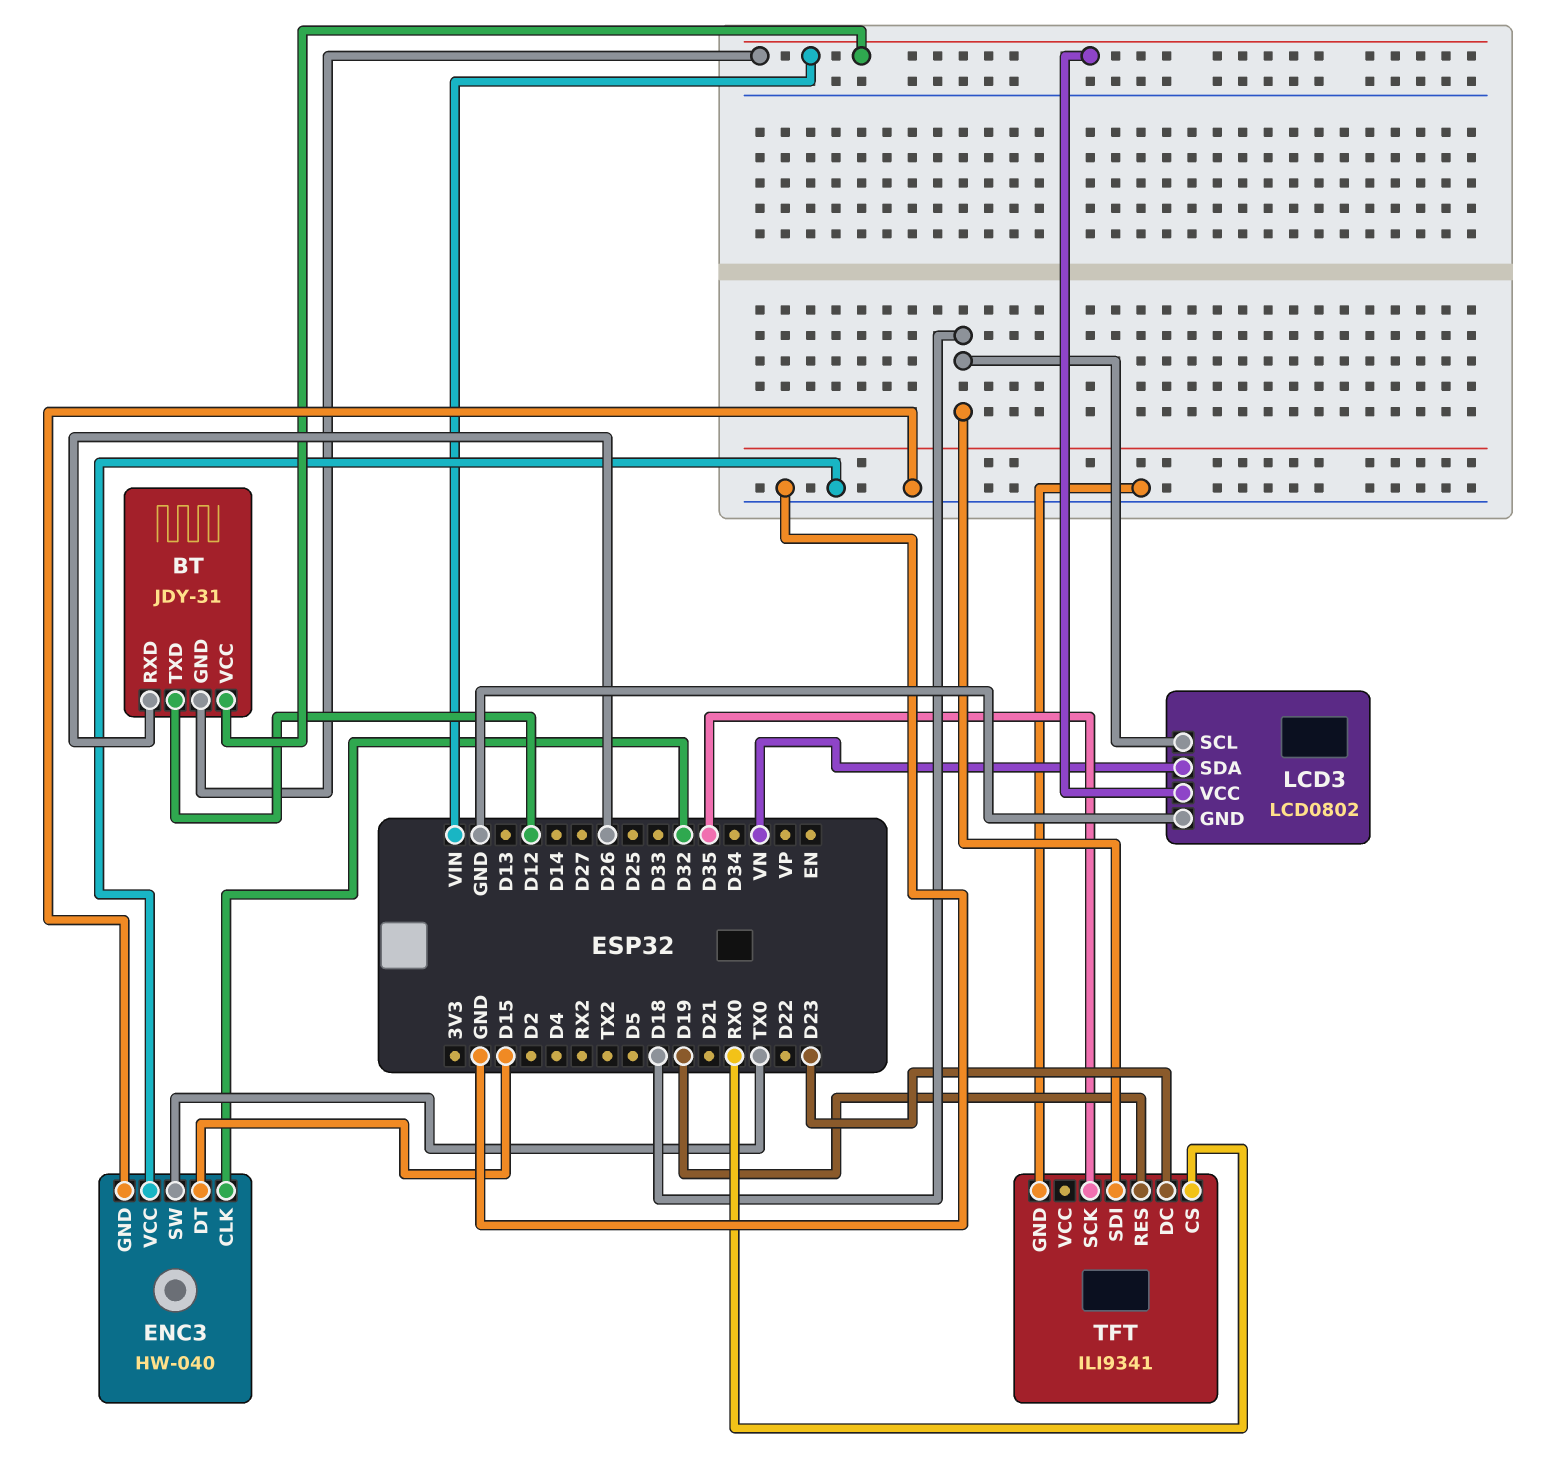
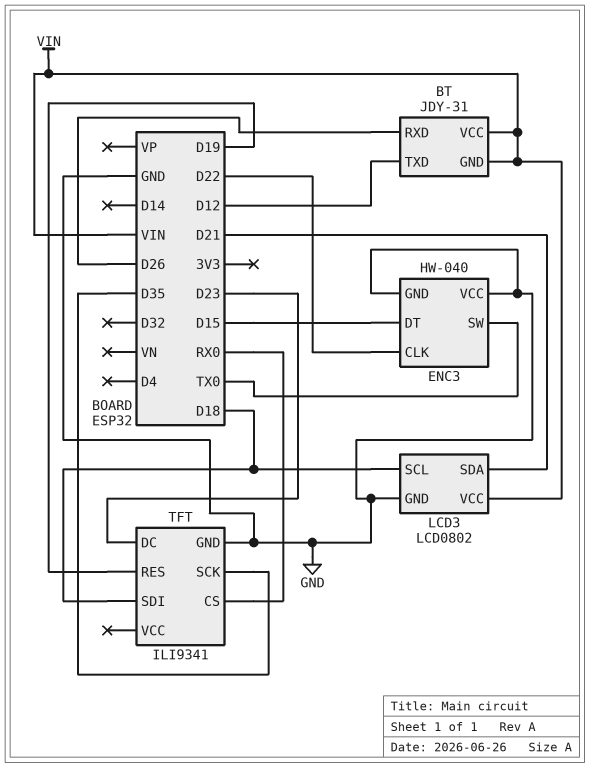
ENC3 pin CLK: D32 -> D22
LCD3 pin SDA: VN -> D21

